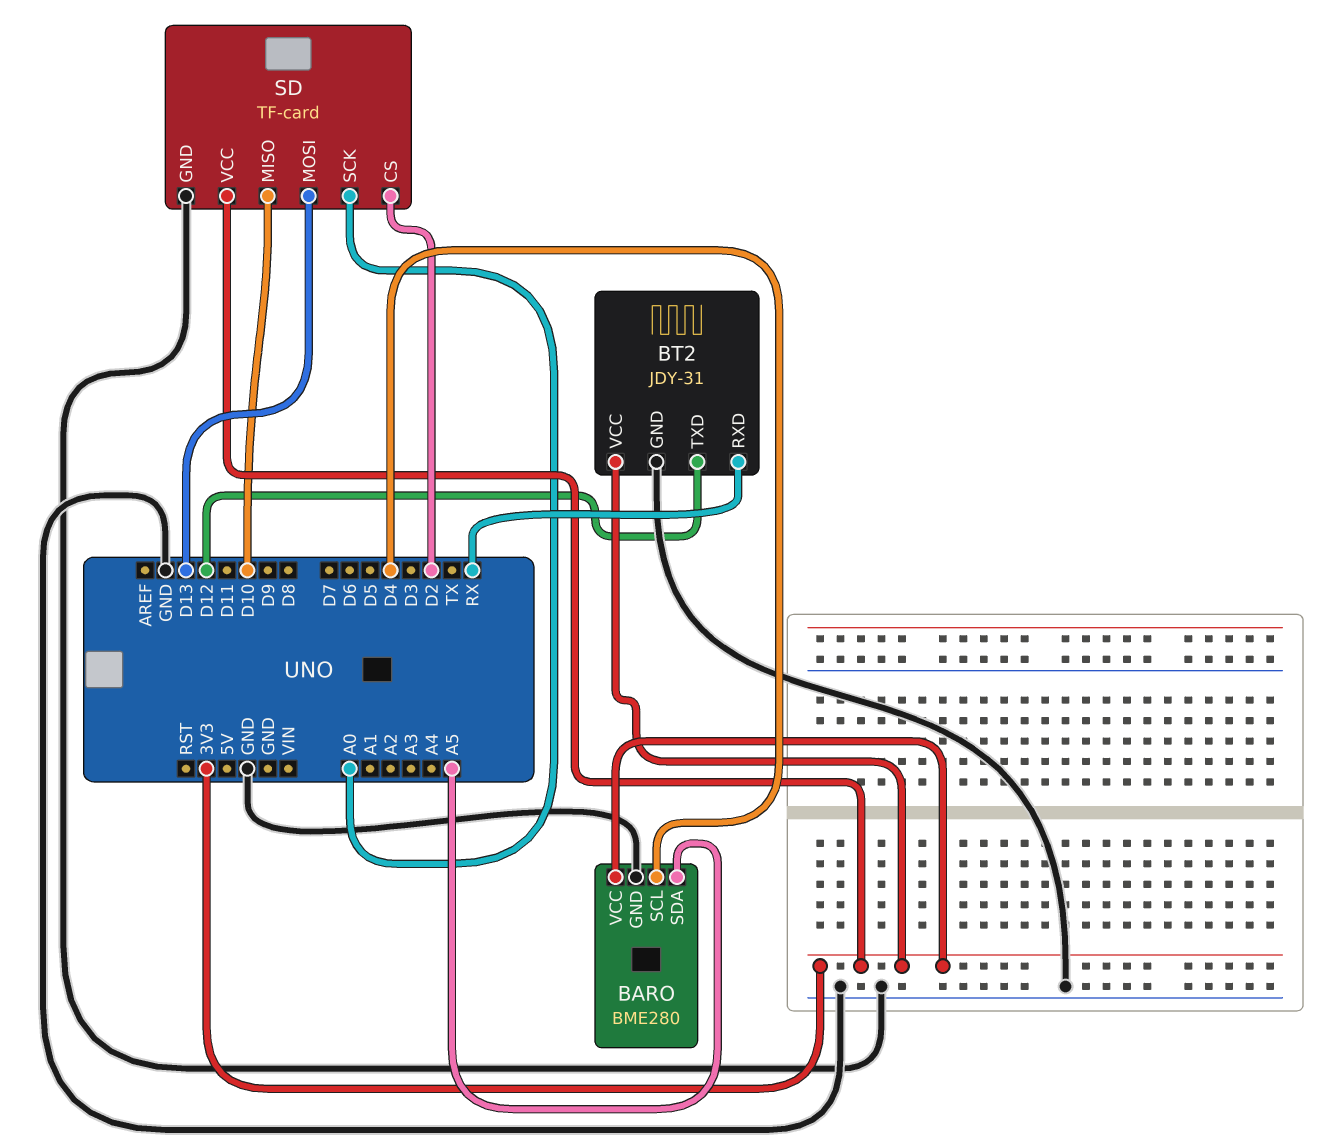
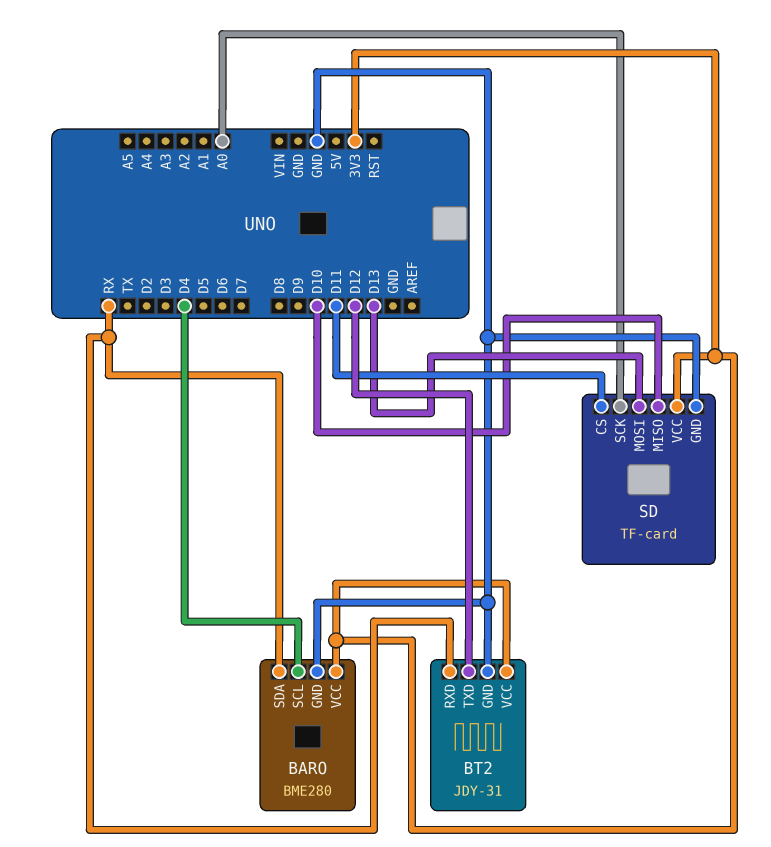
BARO pin SDA: A5 -> RX
SD pin CS: D2 -> D11

